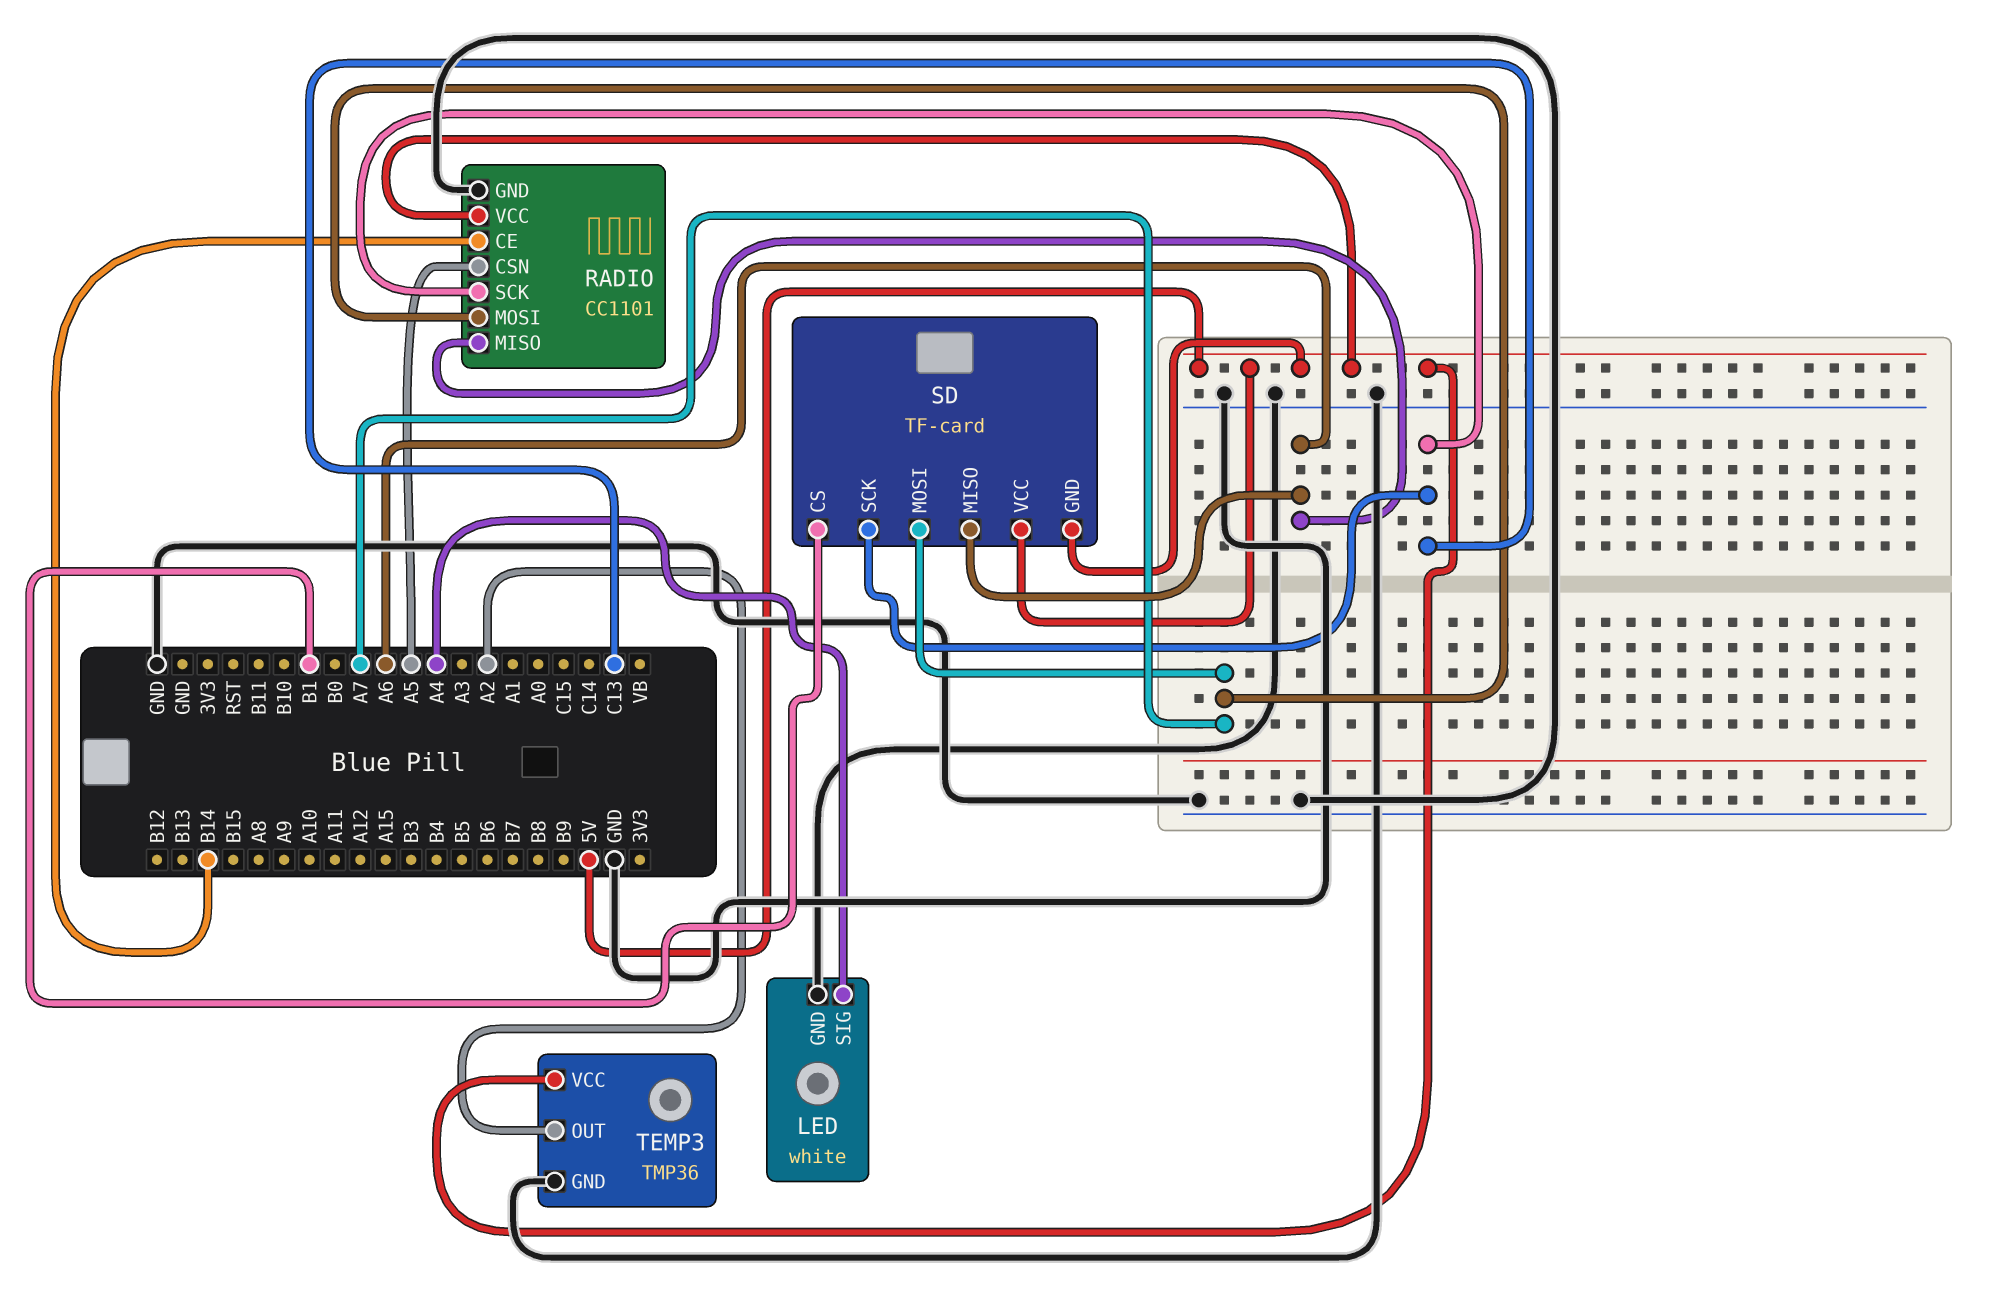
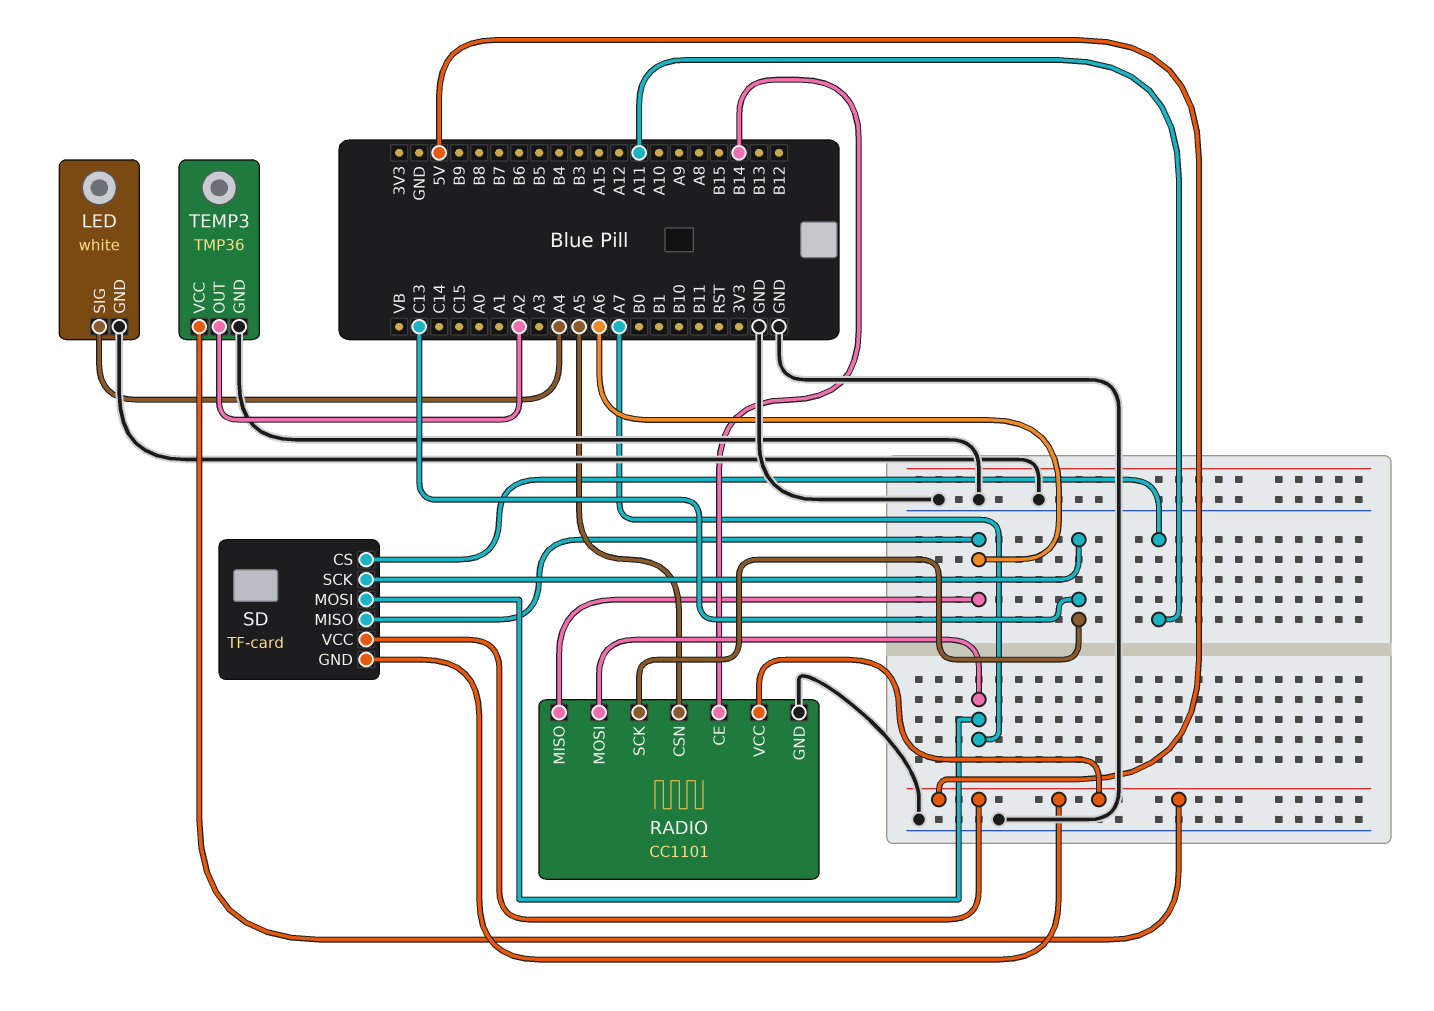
SD pin CS: B1 -> A11

